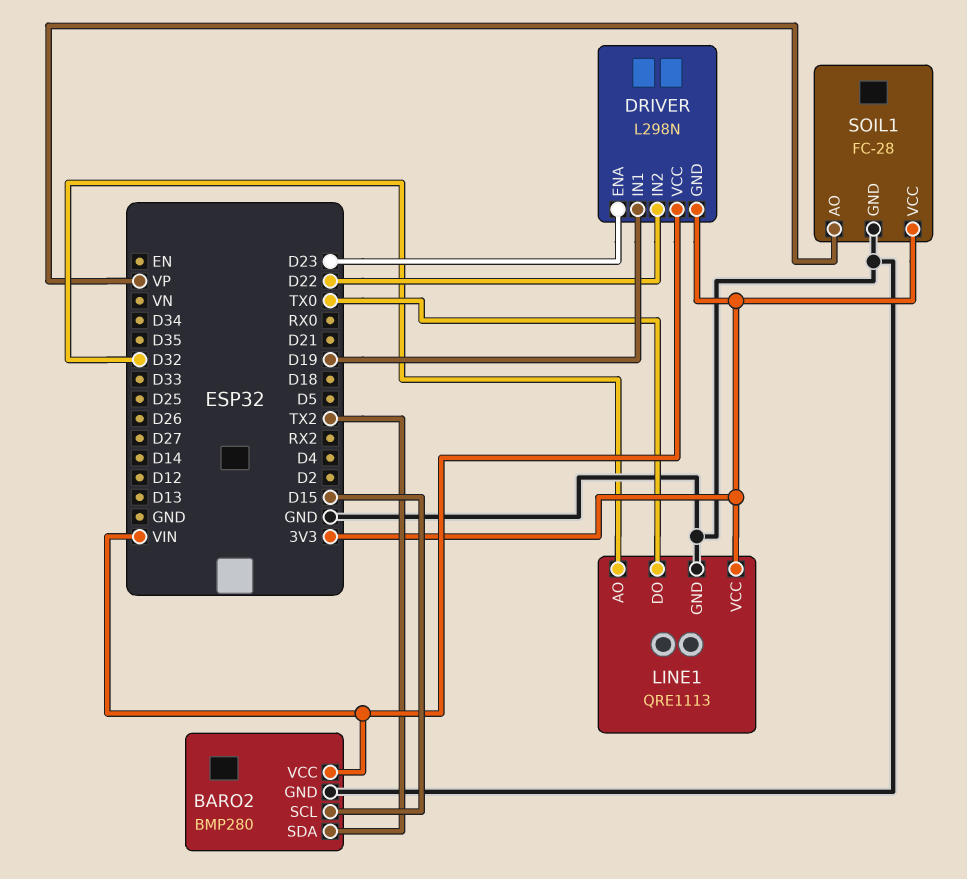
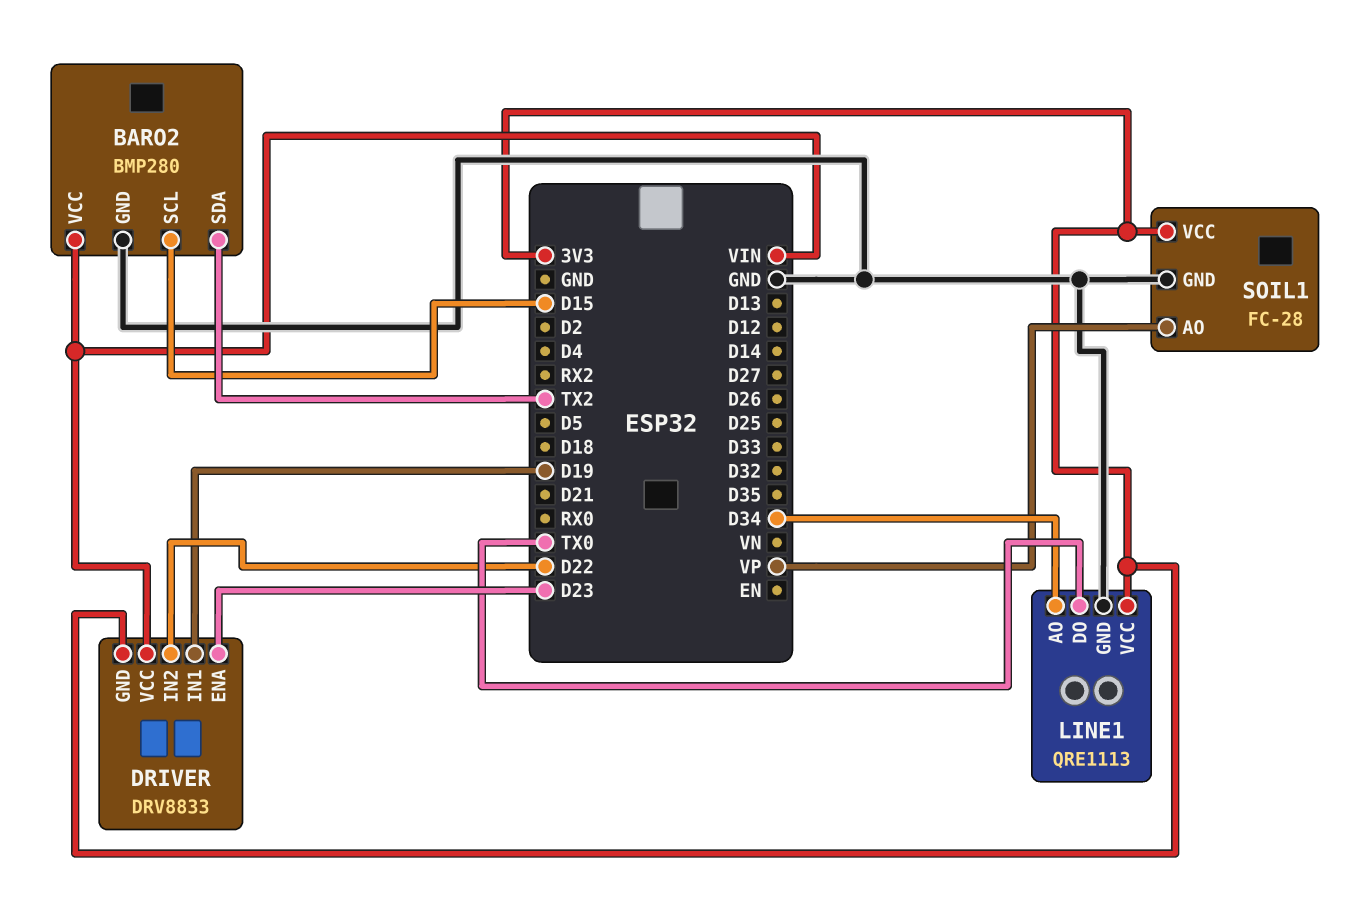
DRIVER: L298N -> DRV8833
LINE1 pin AO: D32 -> D34

